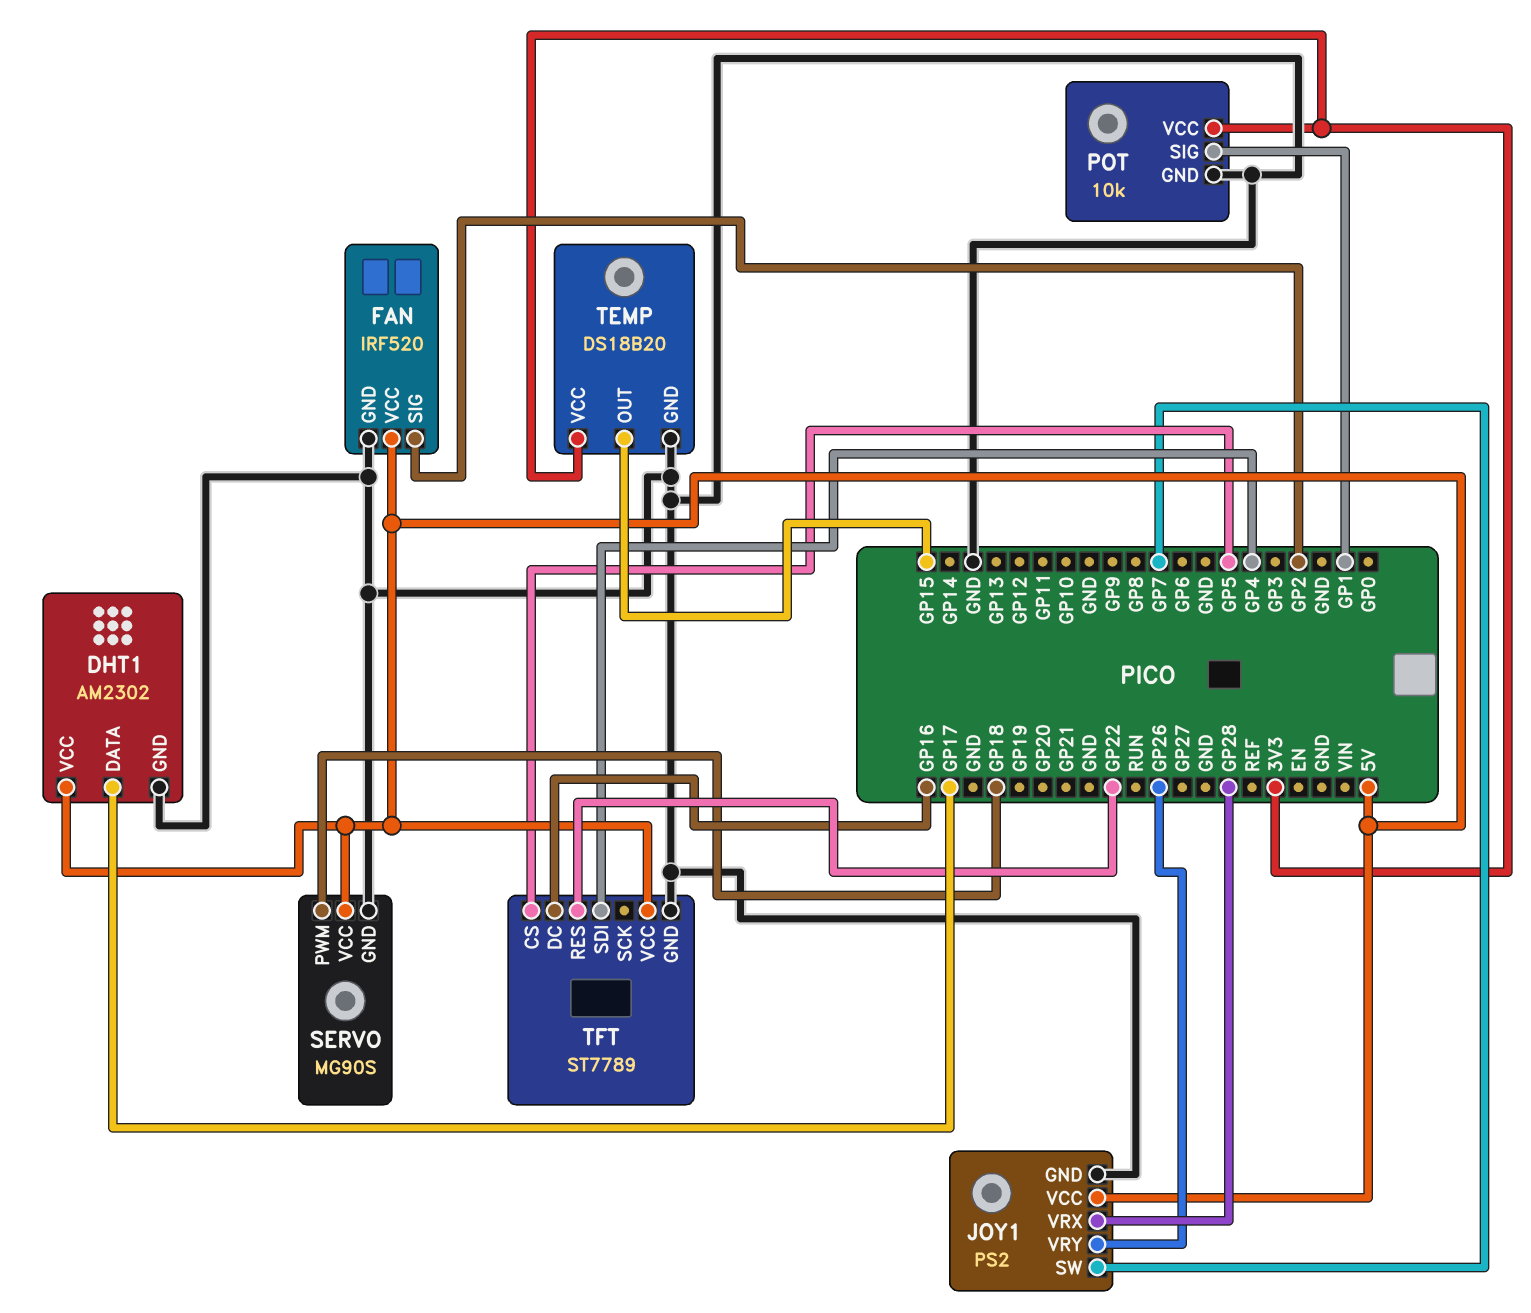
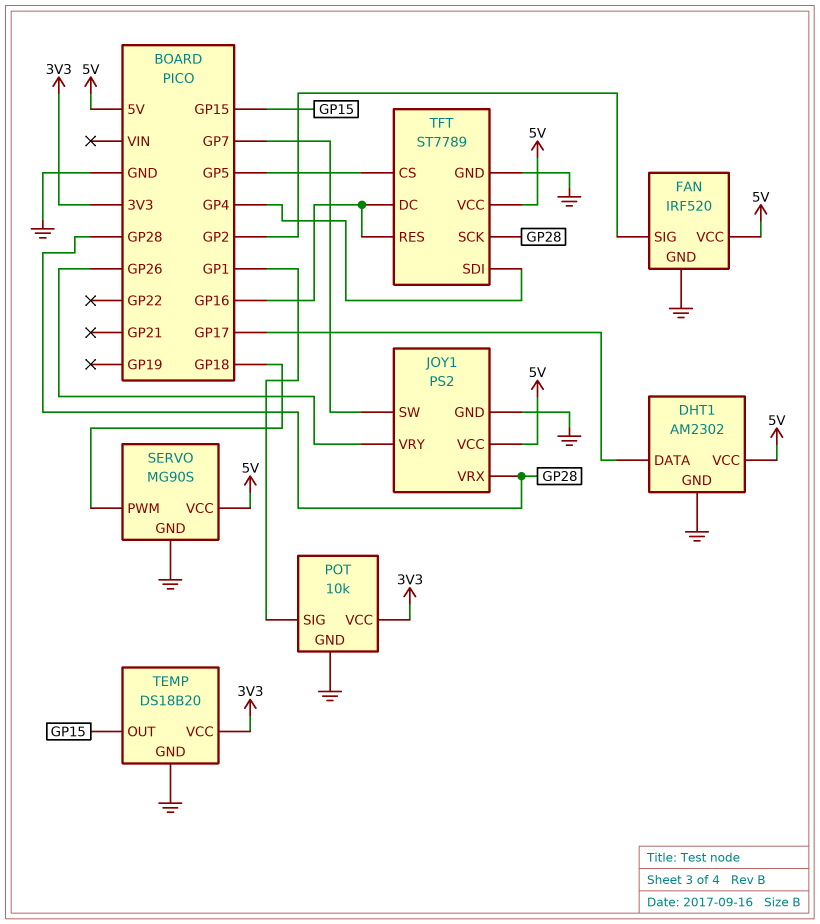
TFT pin RES: GP22 -> GP16
TFT pin SCK: none -> GP28

